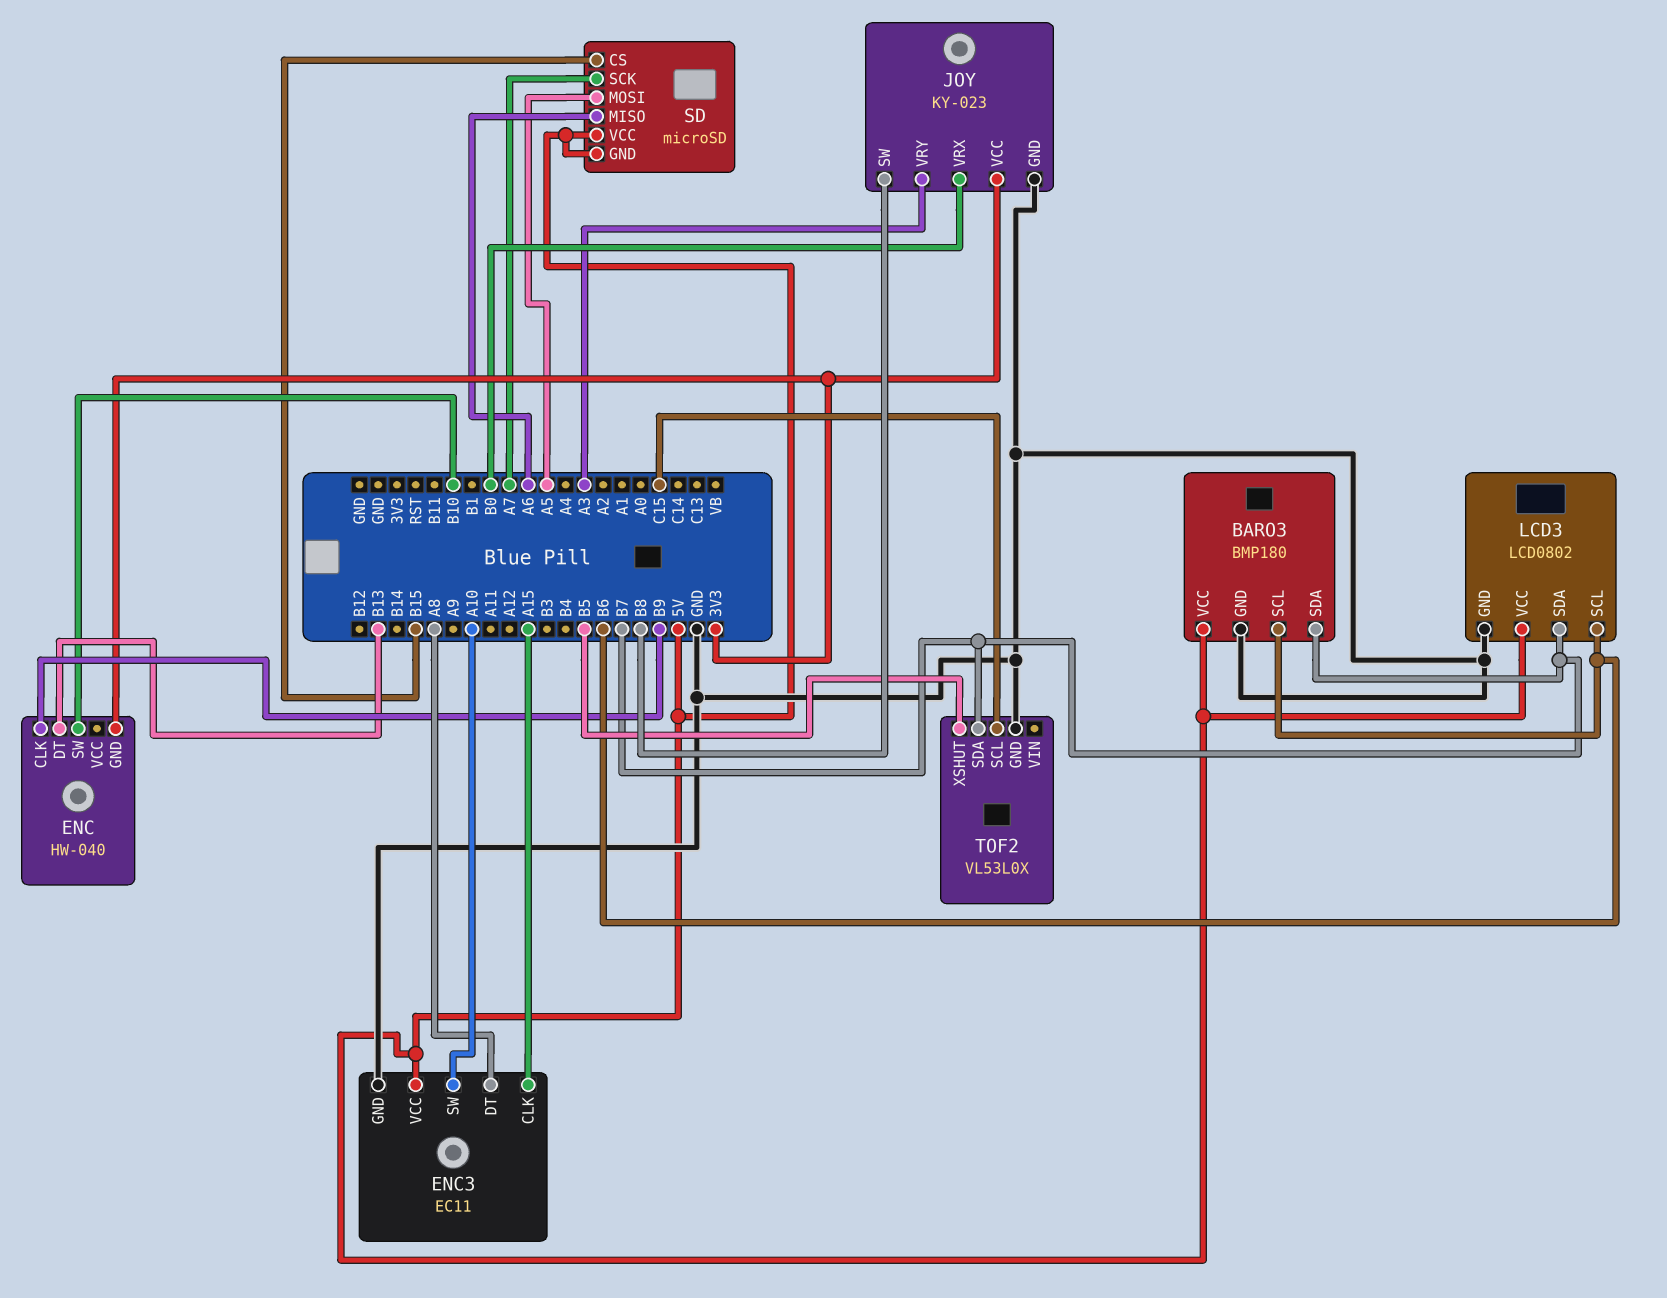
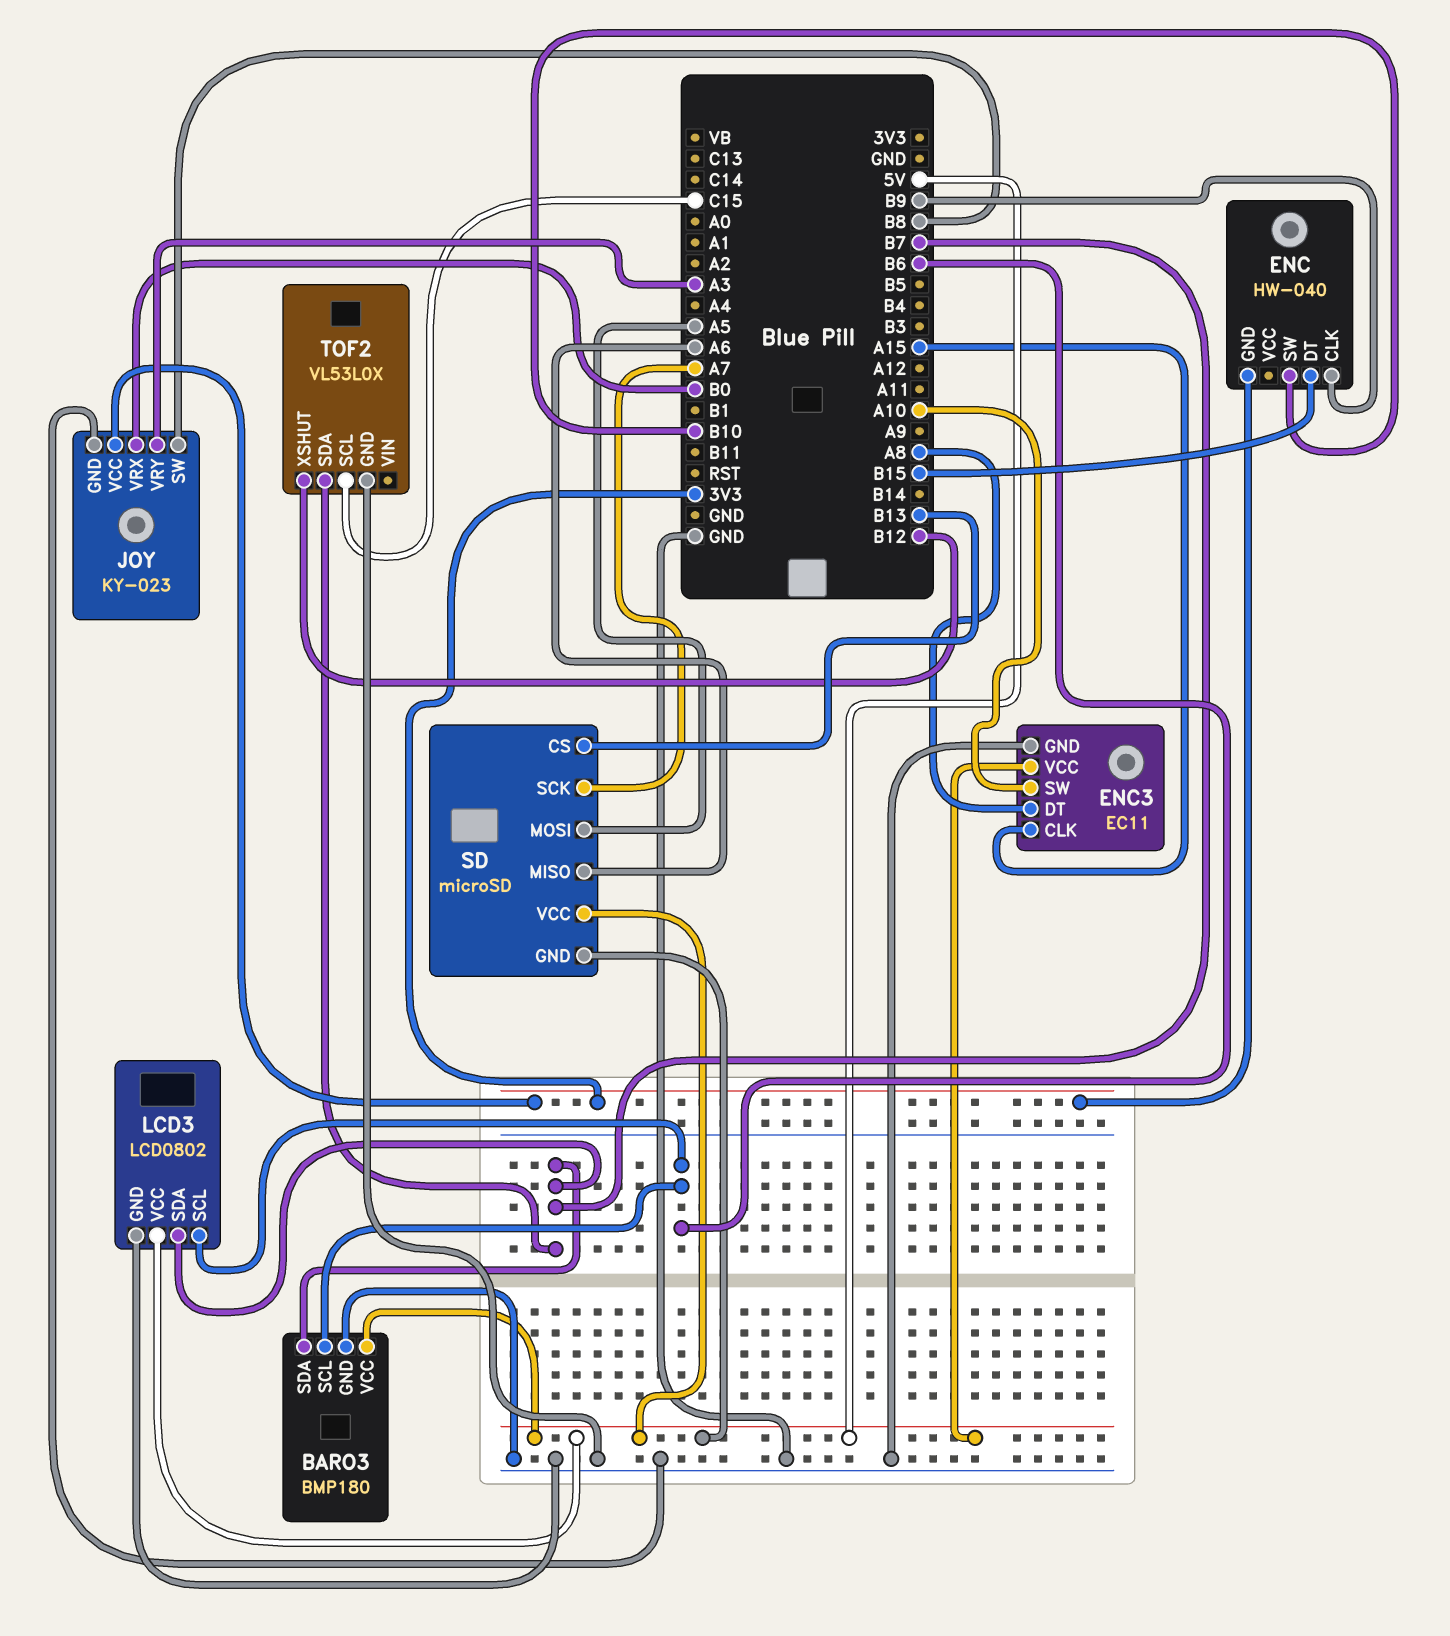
ENC pin DT: B13 -> B15
SD pin CS: B15 -> B13
TOF2 pin XSHUT: B5 -> B12

